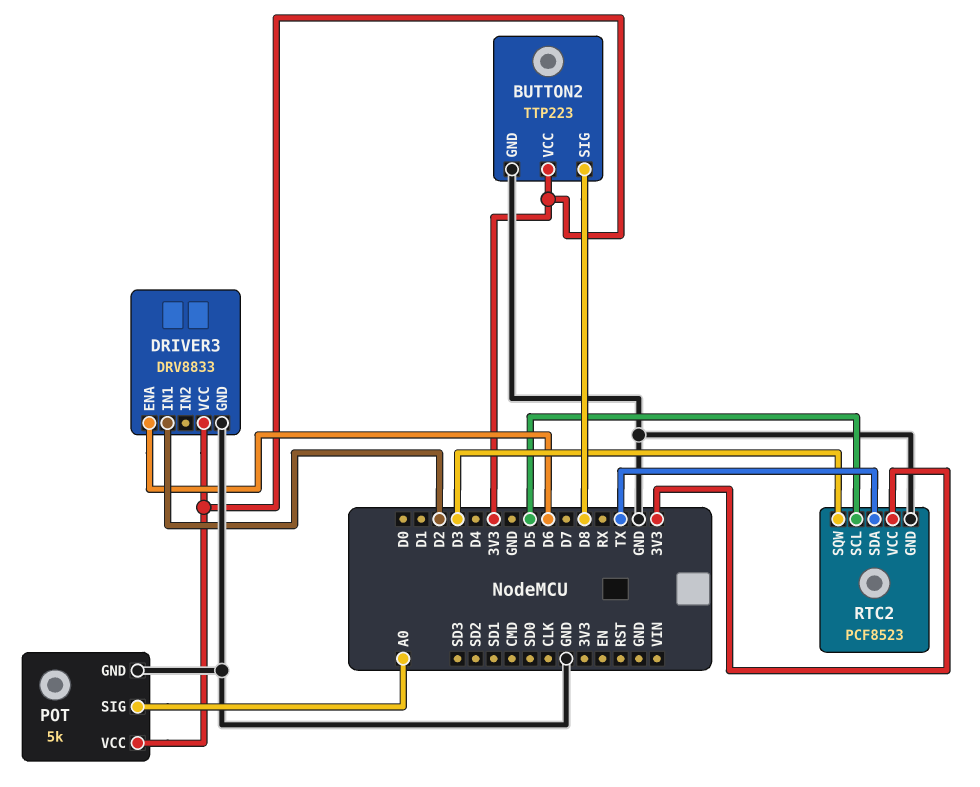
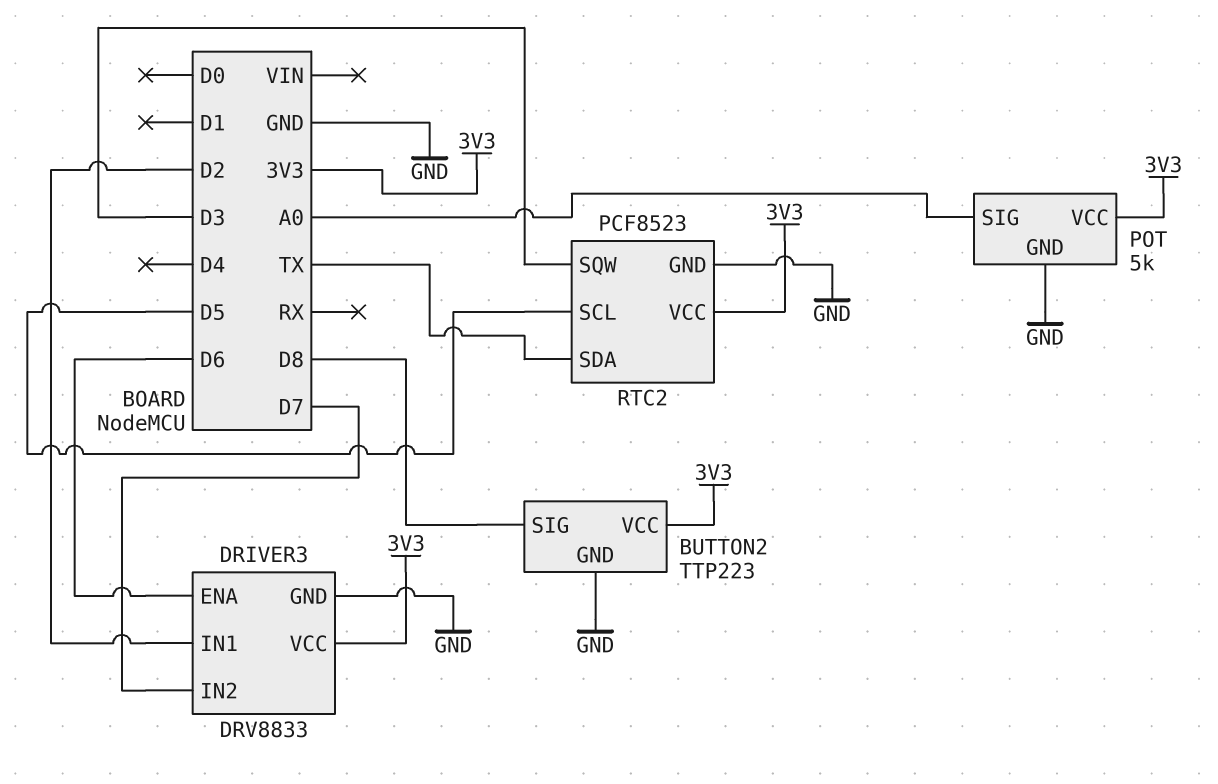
DRIVER3 pin IN2: none -> D7

